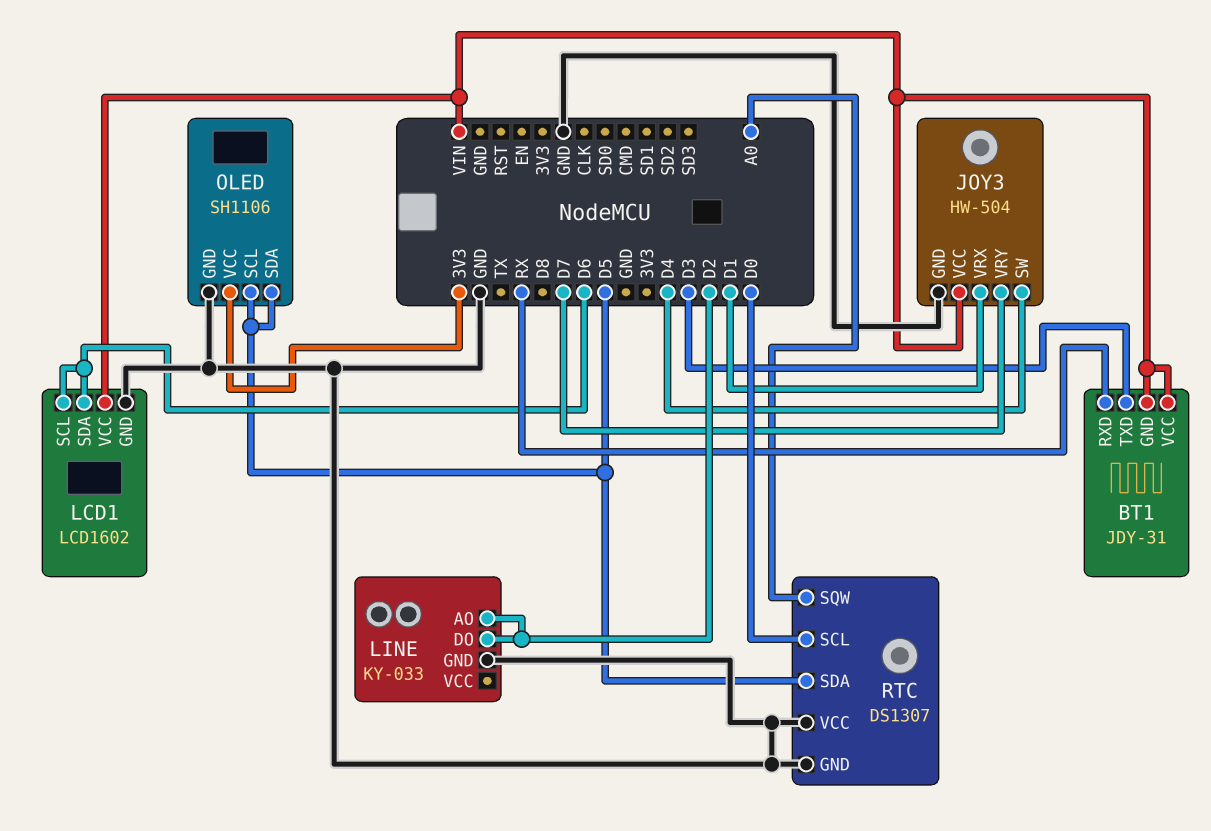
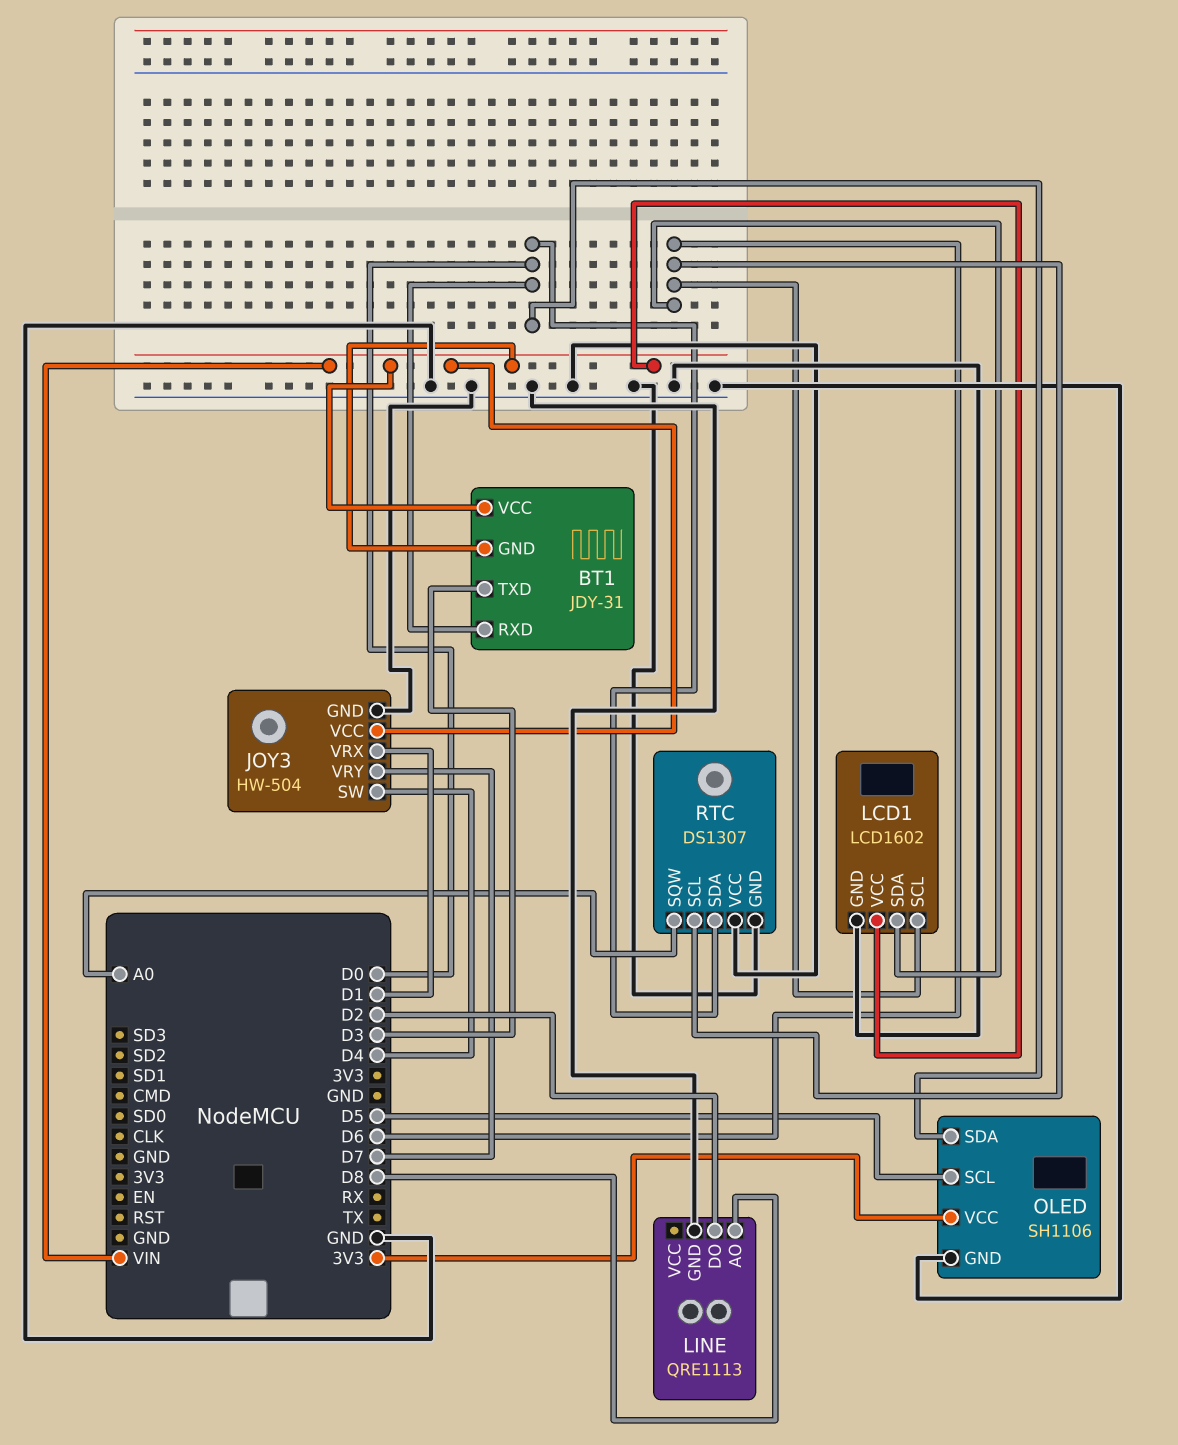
BT1 pin RXD: RX -> D0
LINE: KY-033 -> QRE1113
LINE pin AO: D2 -> D8
OLED pin SDA: D5 -> D0
RTC pin SCL: D0 -> D6
RTC pin SDA: D5 -> D0

